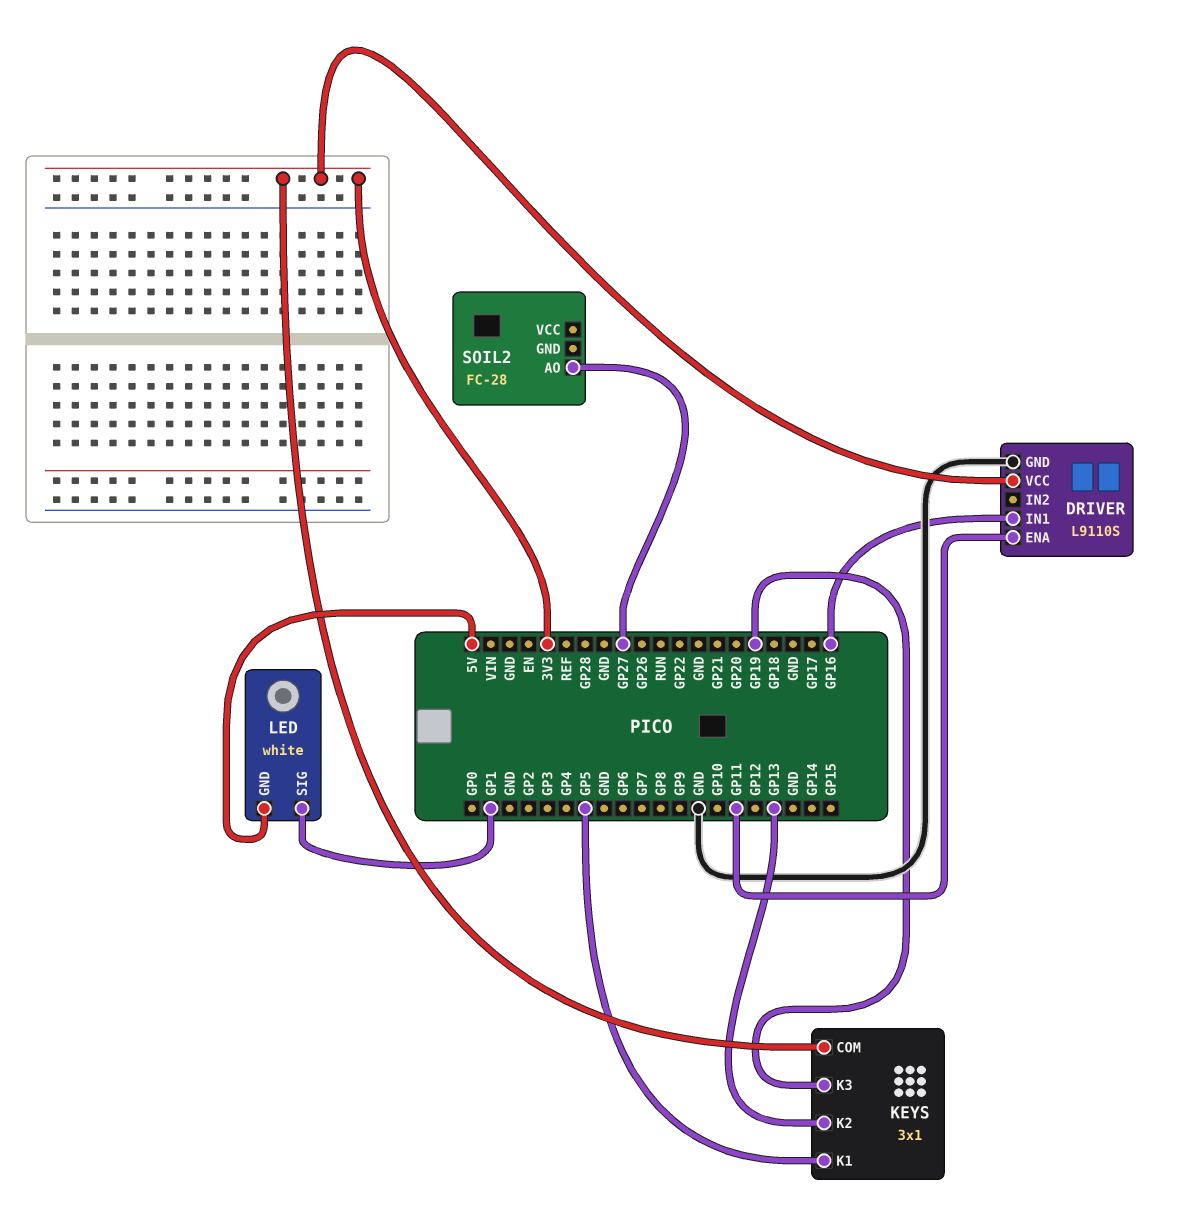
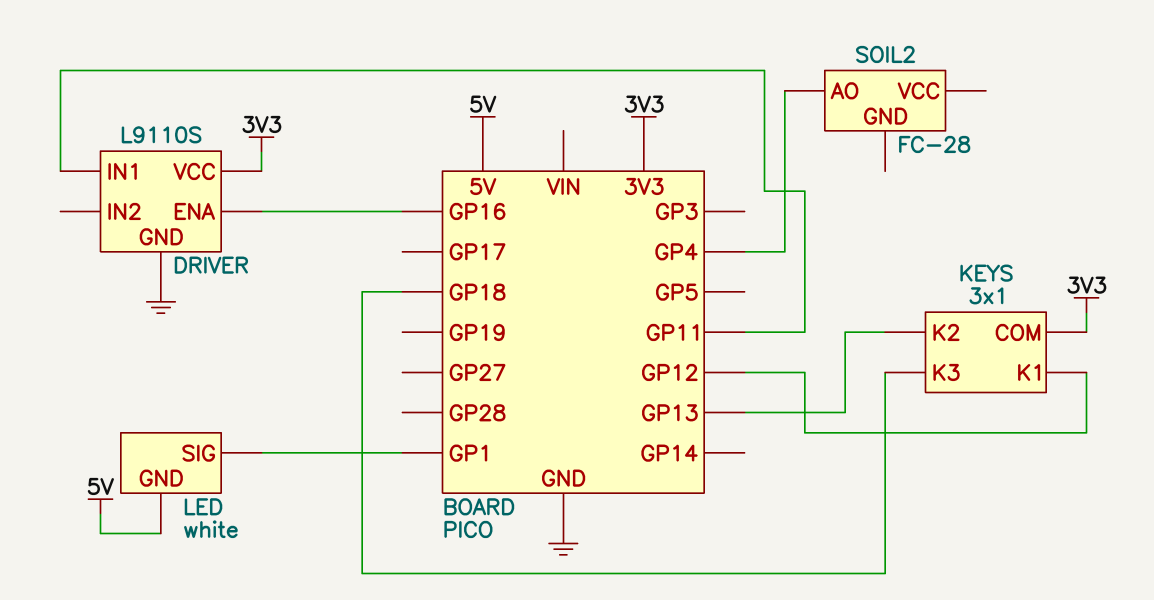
DRIVER pin ENA: GP11 -> GP16
DRIVER pin IN1: GP16 -> GP11
KEYS pin K1: GP5 -> GP12
KEYS pin K3: GP19 -> GP18
SOIL2 pin AO: GP27 -> GP4

